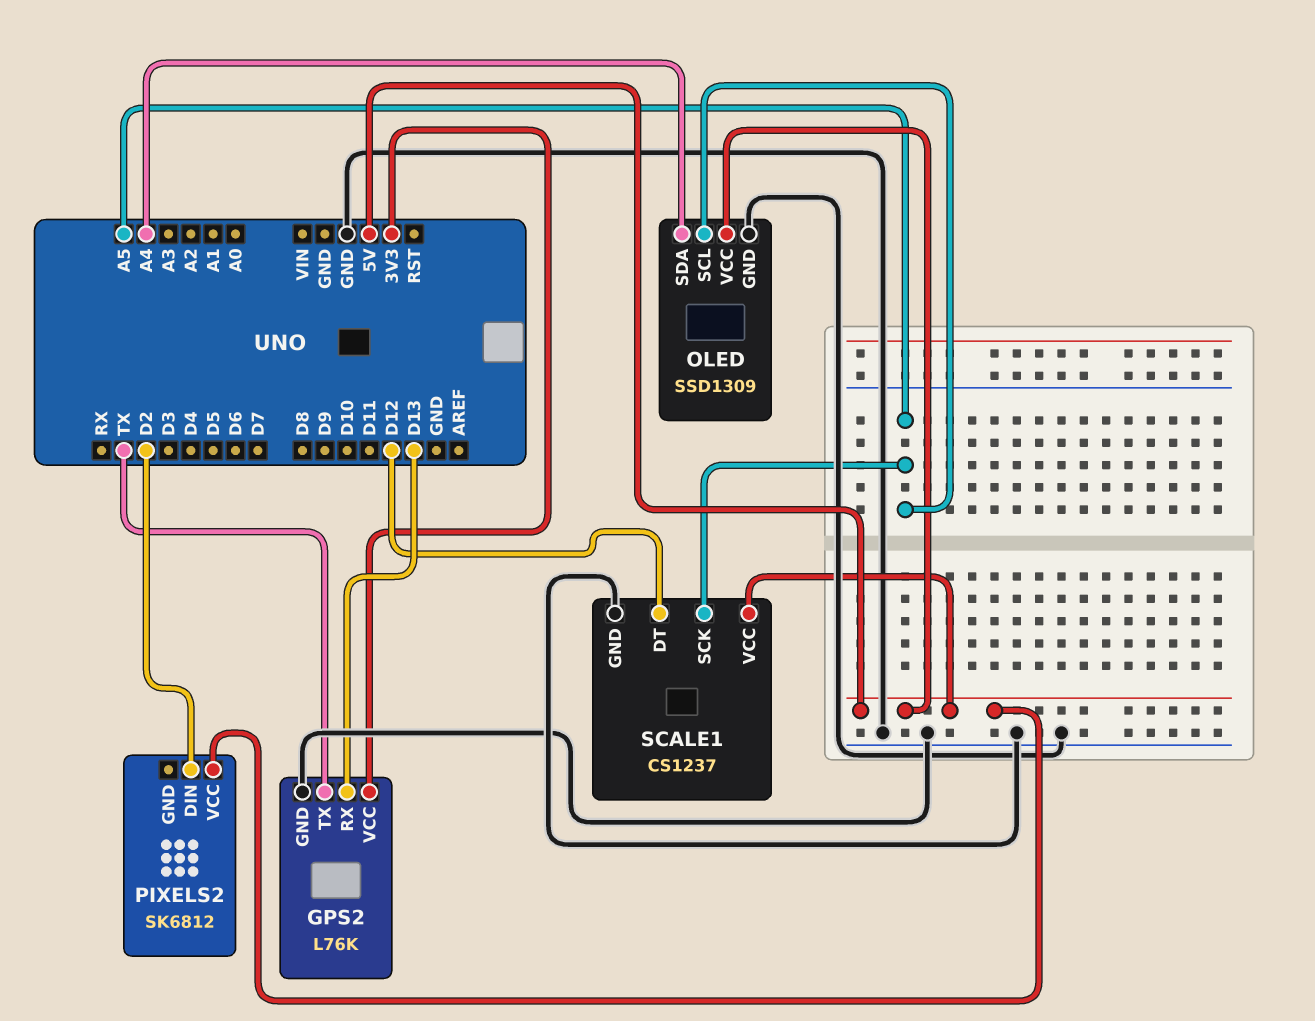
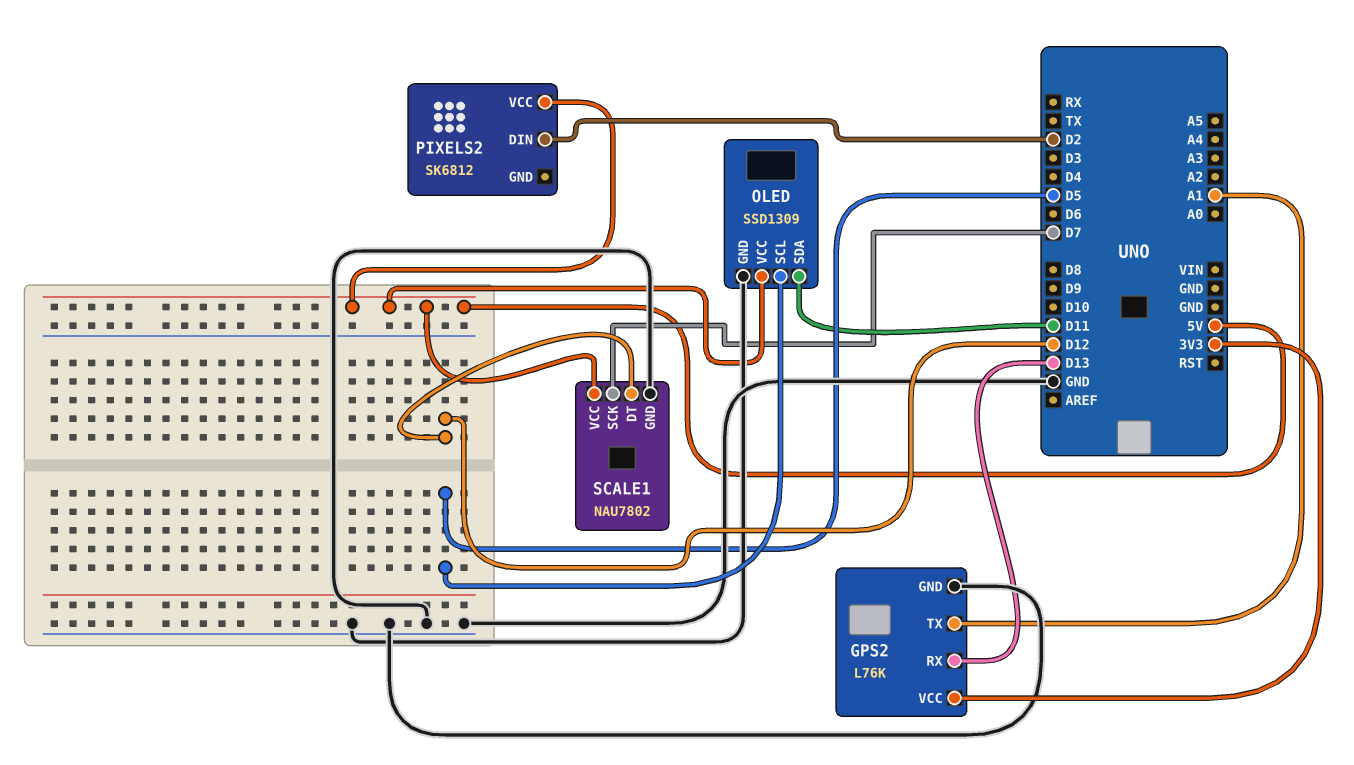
GPS2 pin TX: TX -> A1
OLED pin SCL: A5 -> D5
OLED pin SDA: A4 -> D11
SCALE1: CS1237 -> NAU7802
SCALE1 pin SCK: A5 -> D7

